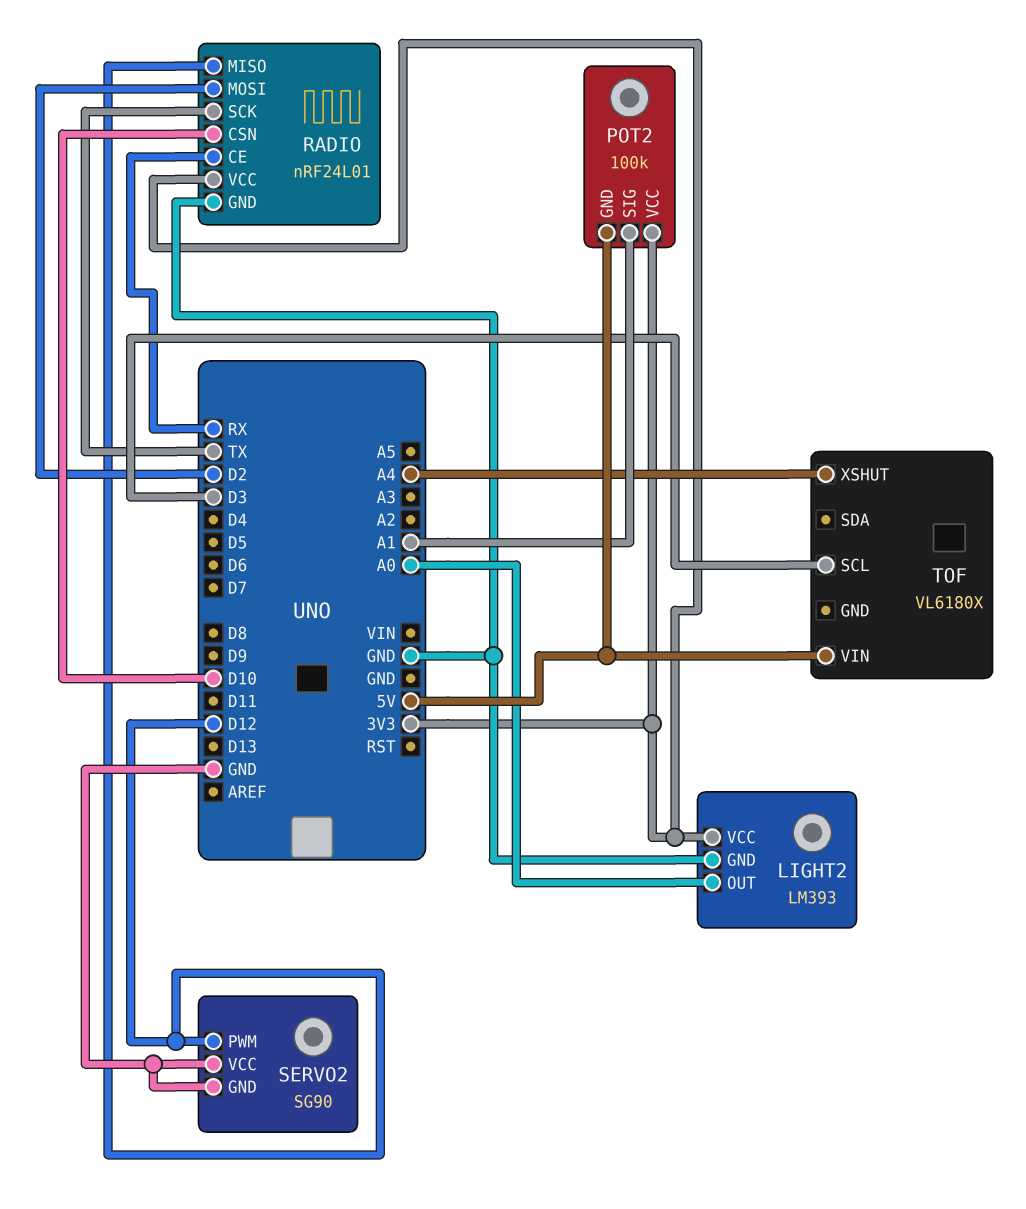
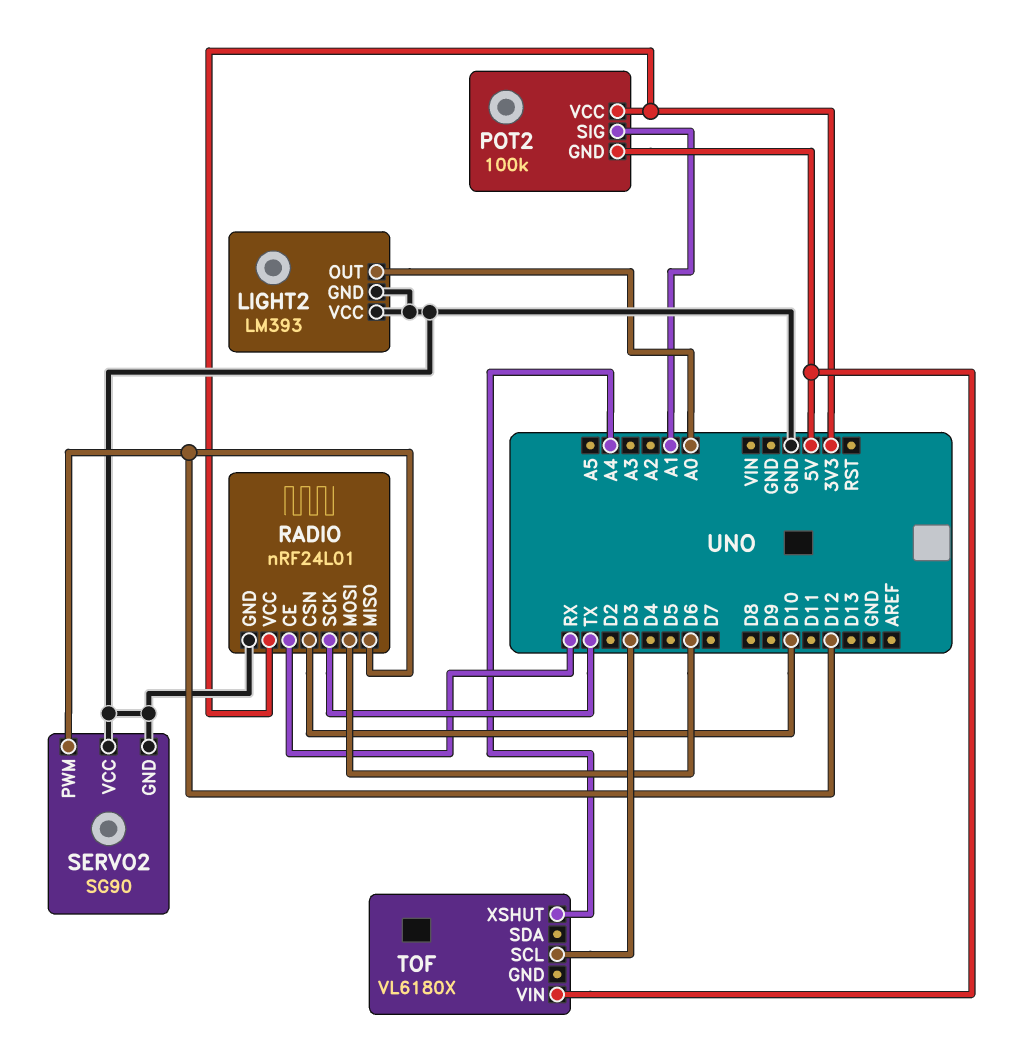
LIGHT2 pin VCC: 3V3 -> GND
RADIO pin MOSI: D2 -> D6

